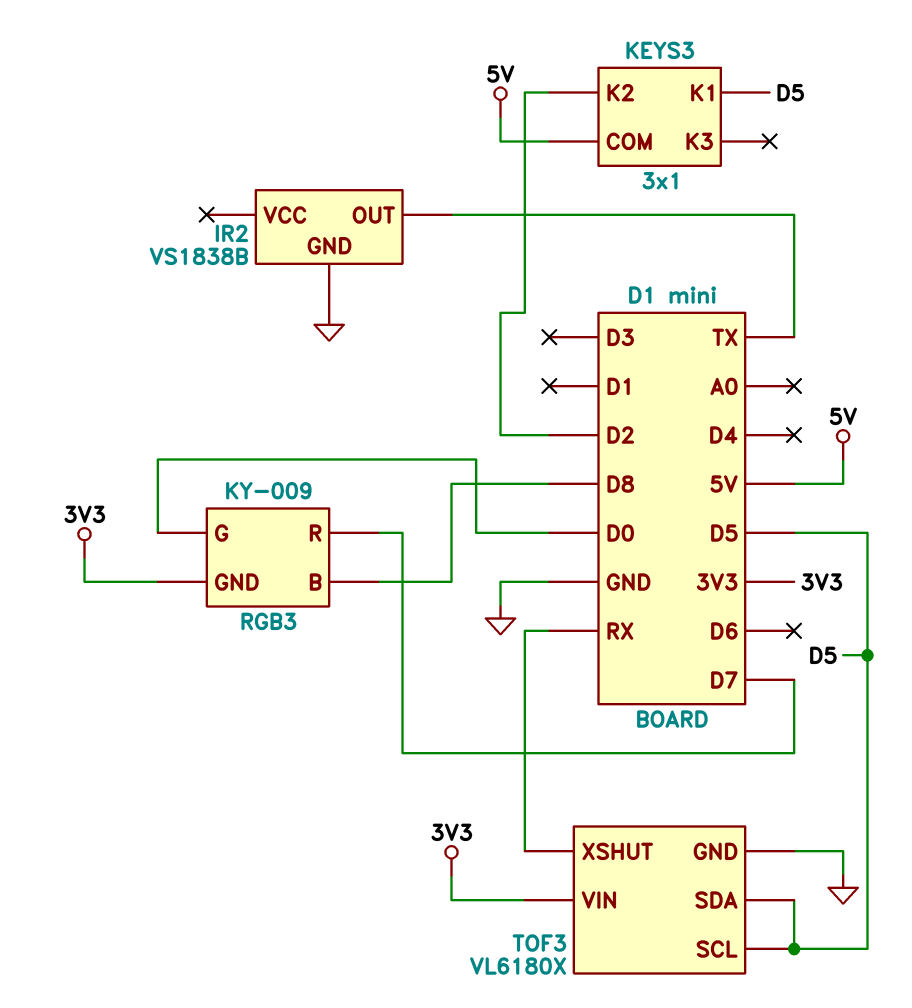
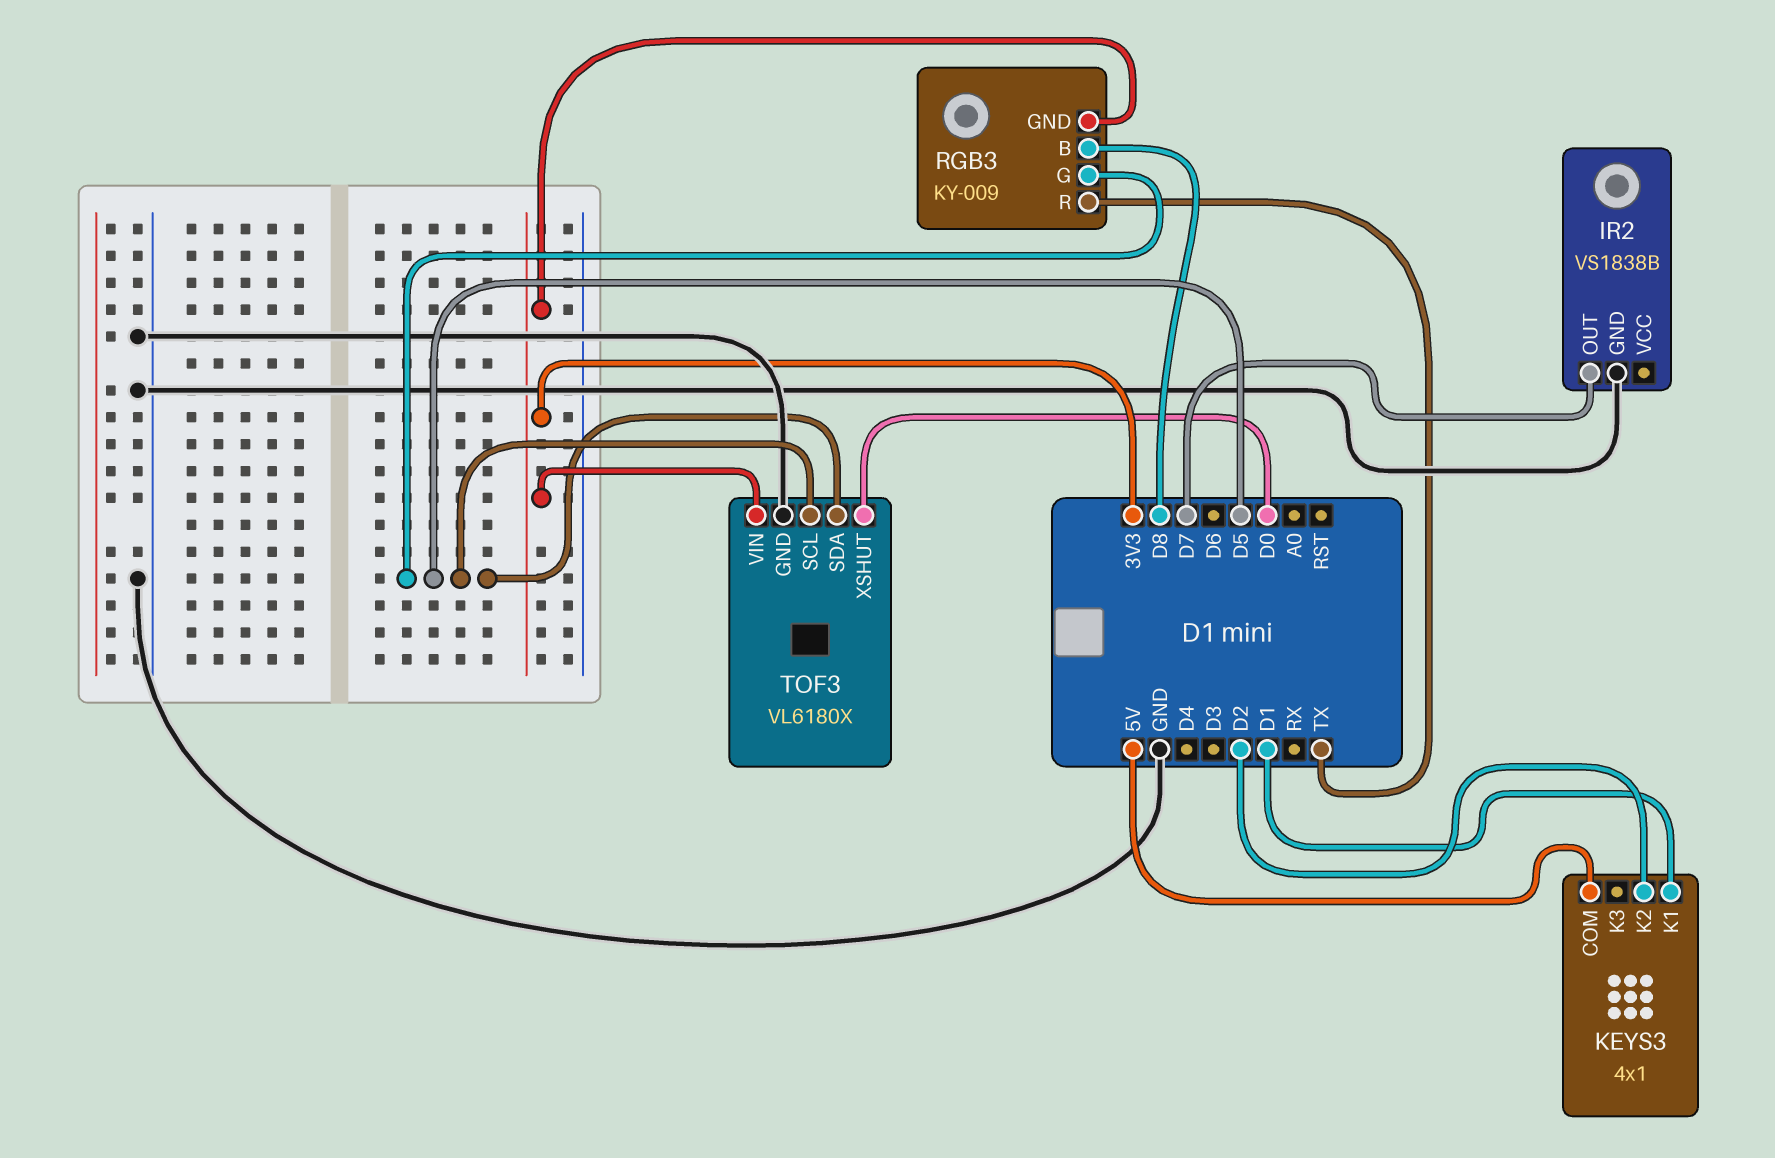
IR2 pin OUT: TX -> D7
KEYS3: 3x1 -> 4x1
KEYS3 pin K1: D5 -> D1
RGB3 pin G: D0 -> D5
RGB3 pin R: D7 -> TX
TOF3 pin XSHUT: RX -> D0

